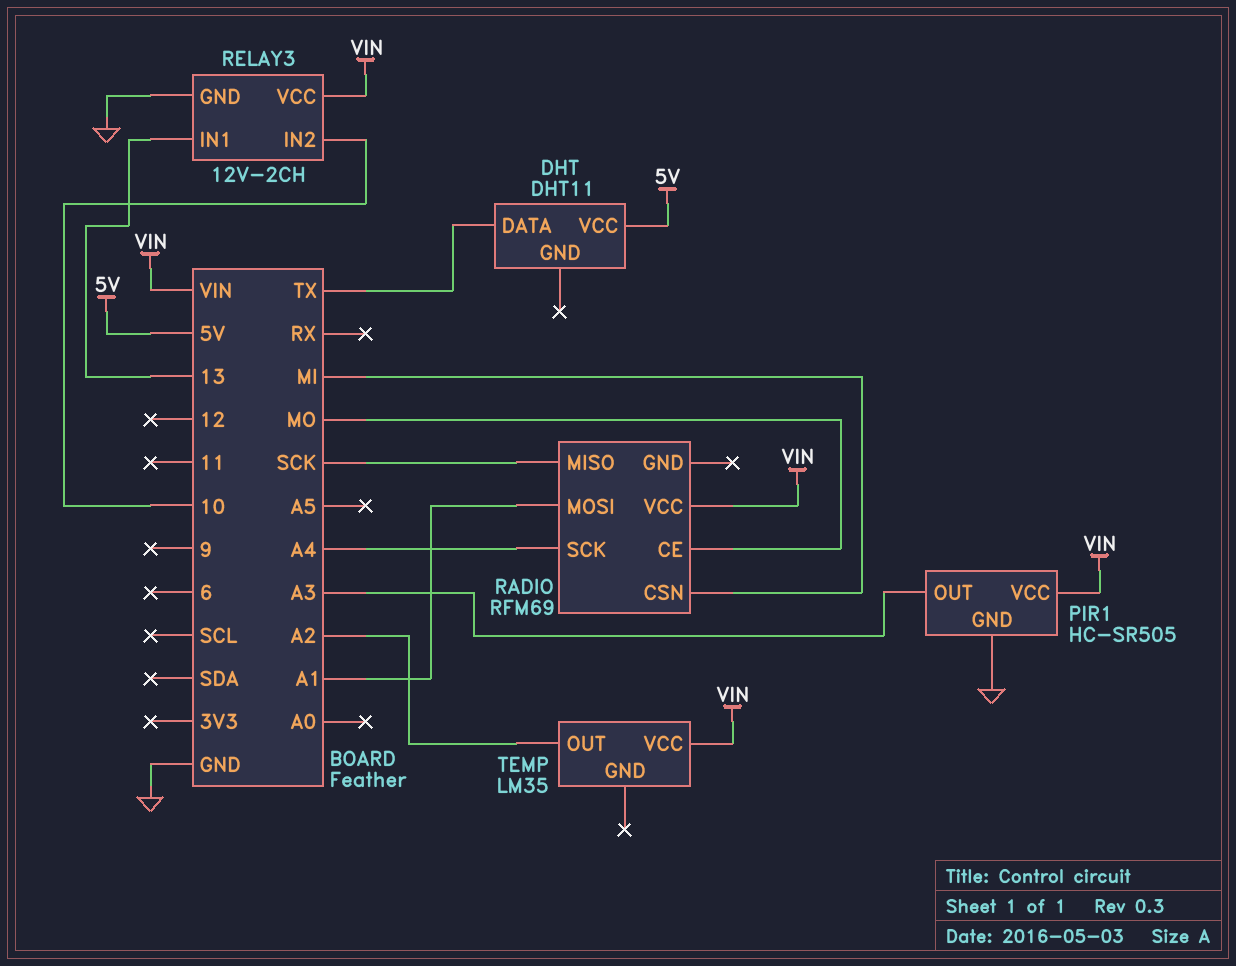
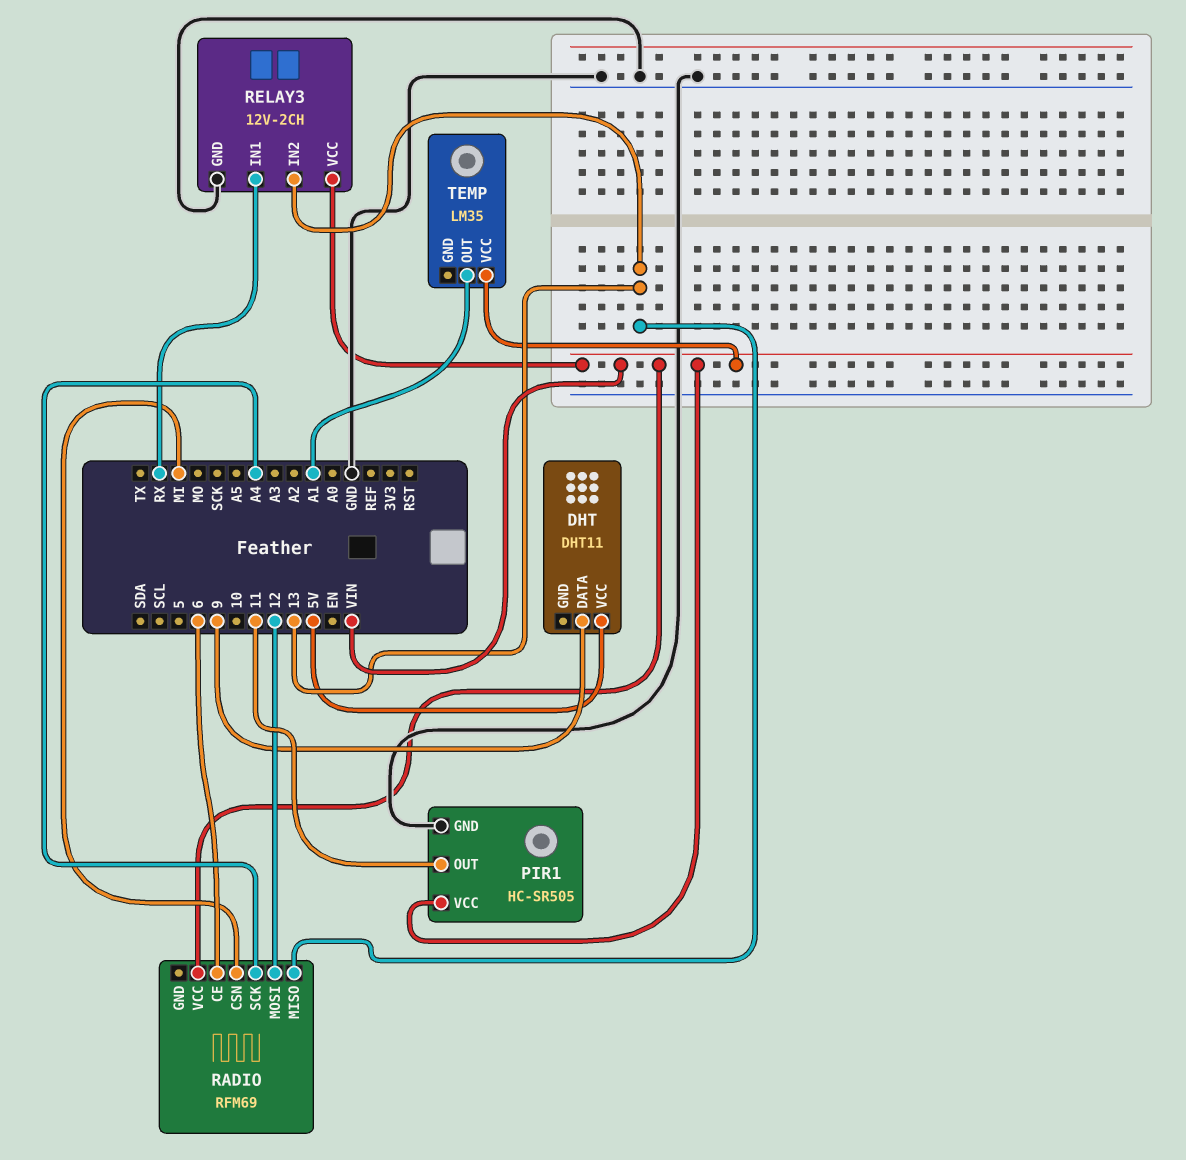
DHT pin DATA: TX -> 9
PIR1 pin OUT: A3 -> 11
RADIO pin CE: MO -> 6
RADIO pin MISO: SCK -> 13
RADIO pin MOSI: A1 -> 12
RELAY3 pin IN1: 13 -> RX
RELAY3 pin IN2: 10 -> 13
TEMP pin OUT: A2 -> A1

